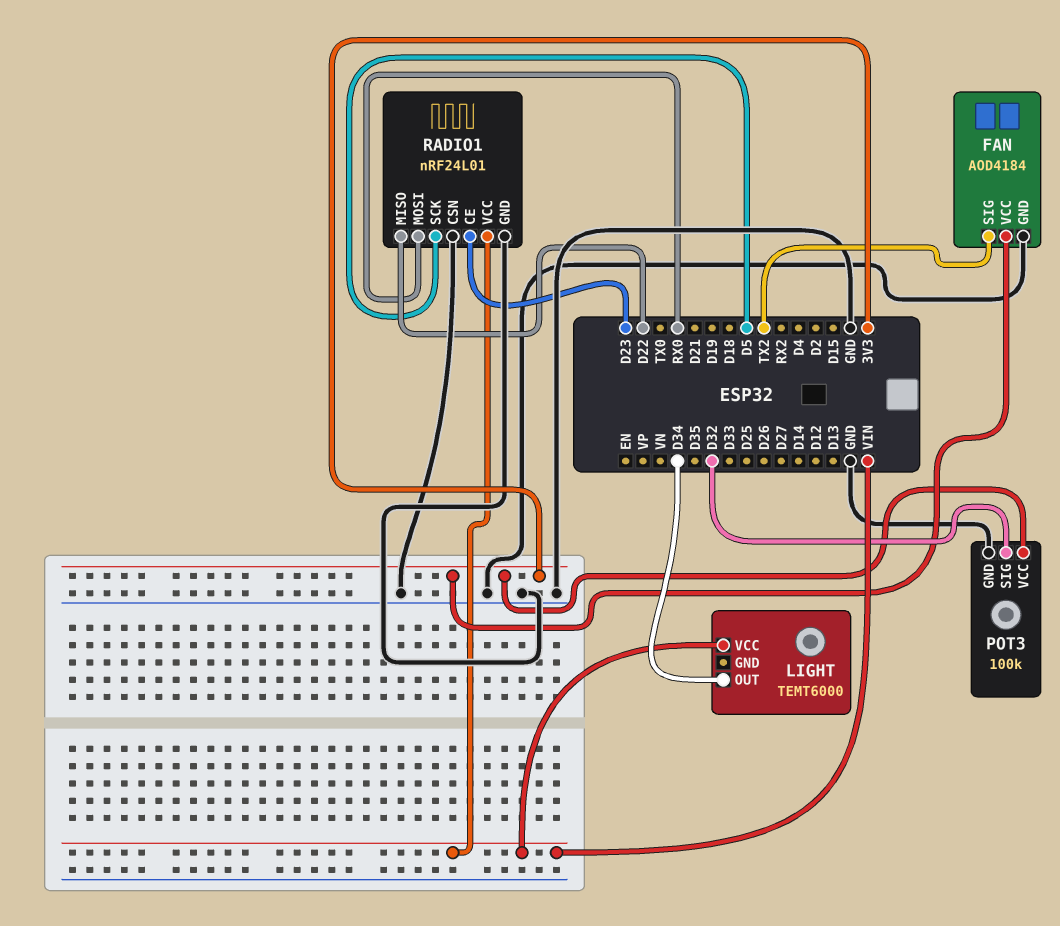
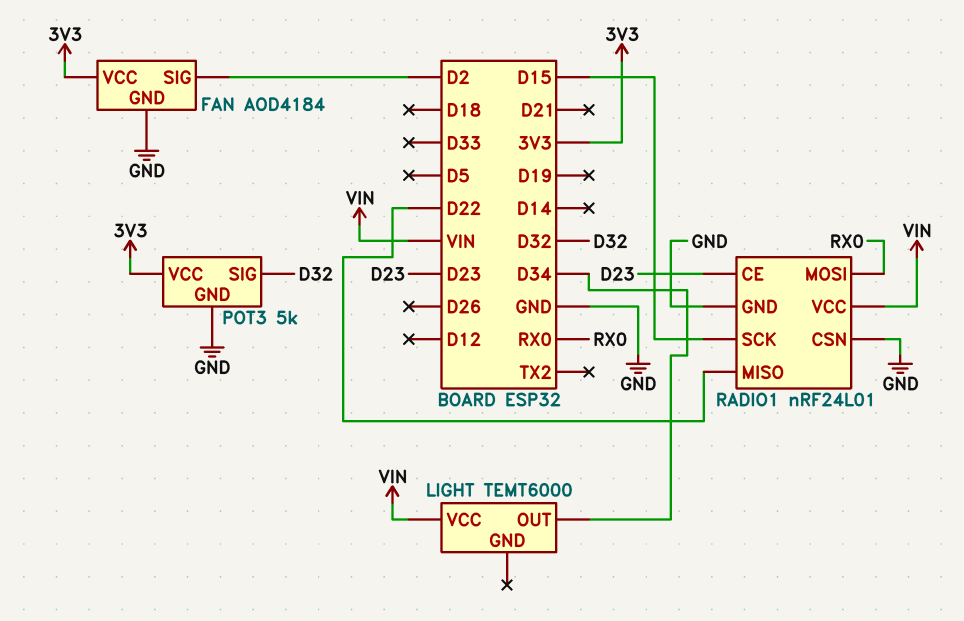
FAN pin SIG: TX2 -> D2
POT3: 100k -> 5k
RADIO1 pin SCK: D5 -> D15

